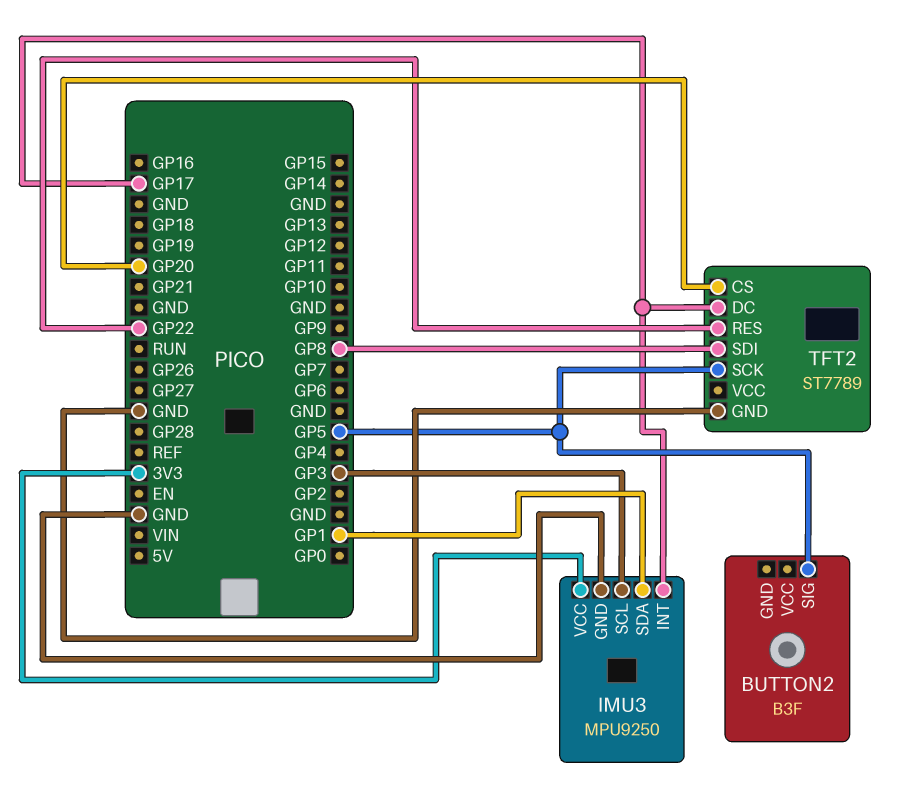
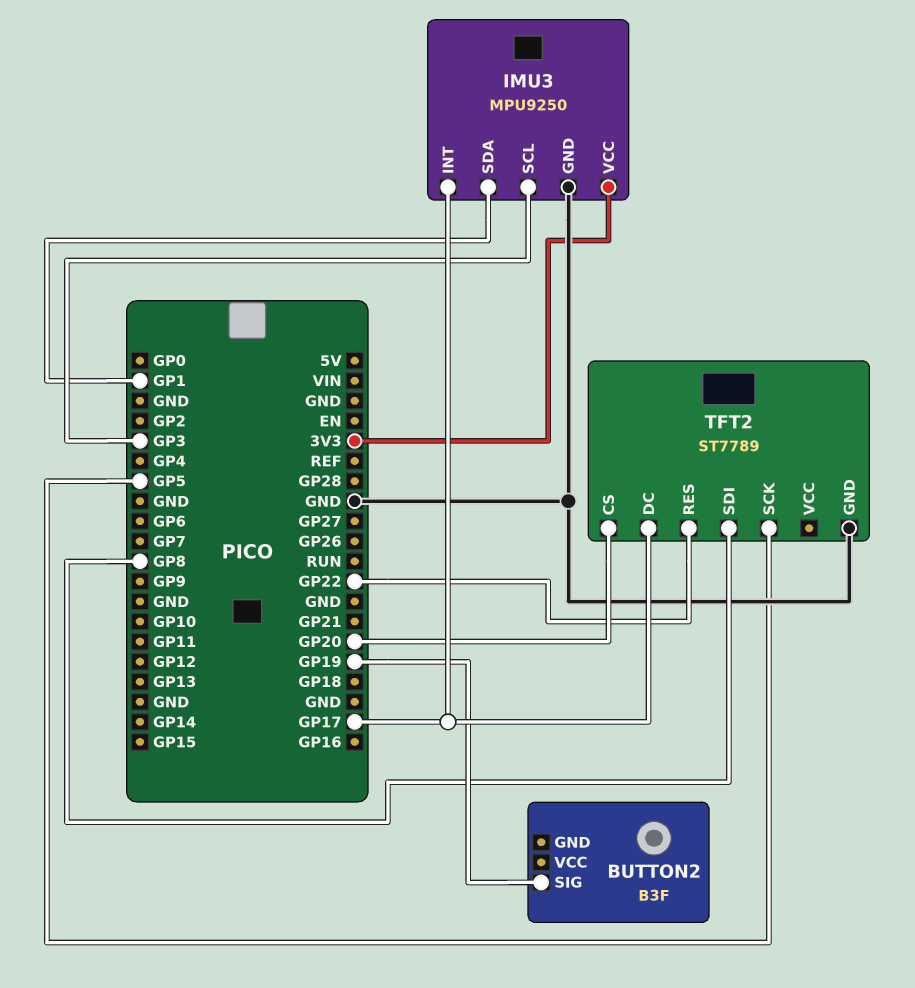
BUTTON2 pin SIG: GP5 -> GP19

